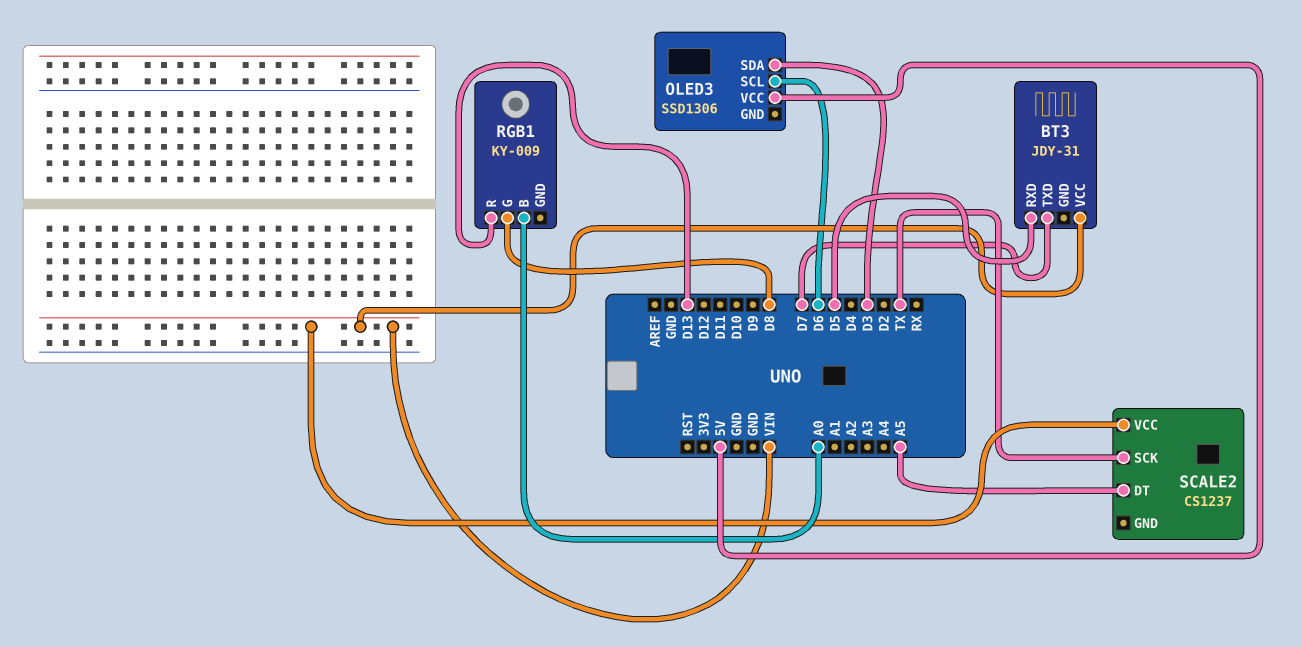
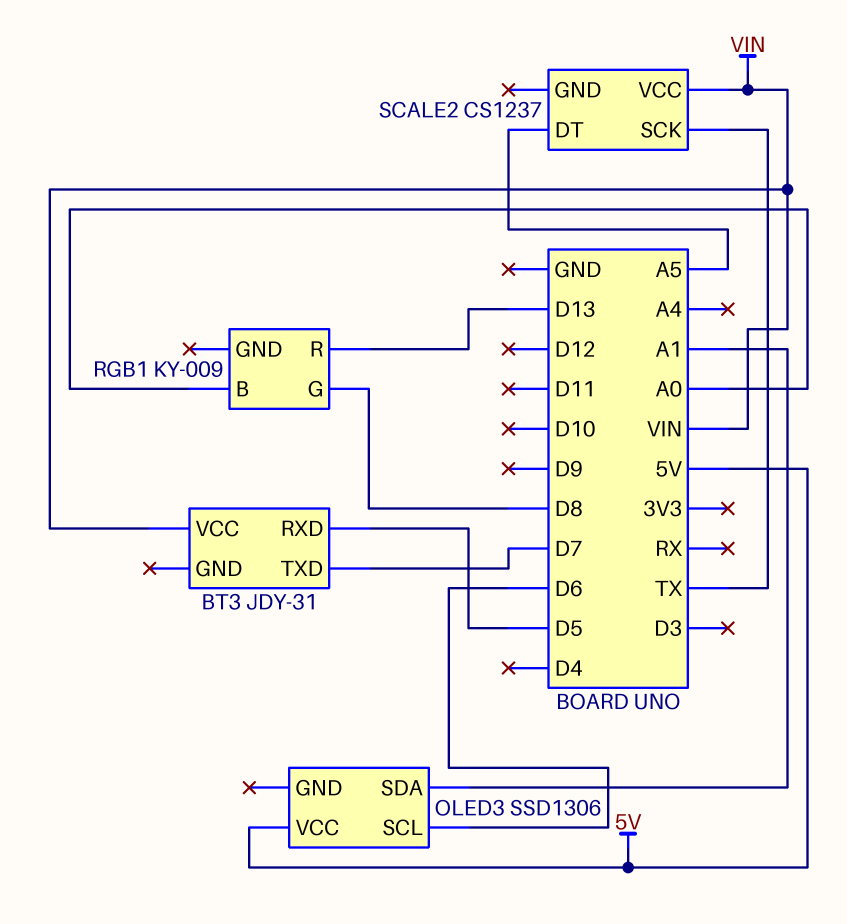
OLED3 pin SDA: D3 -> A1

